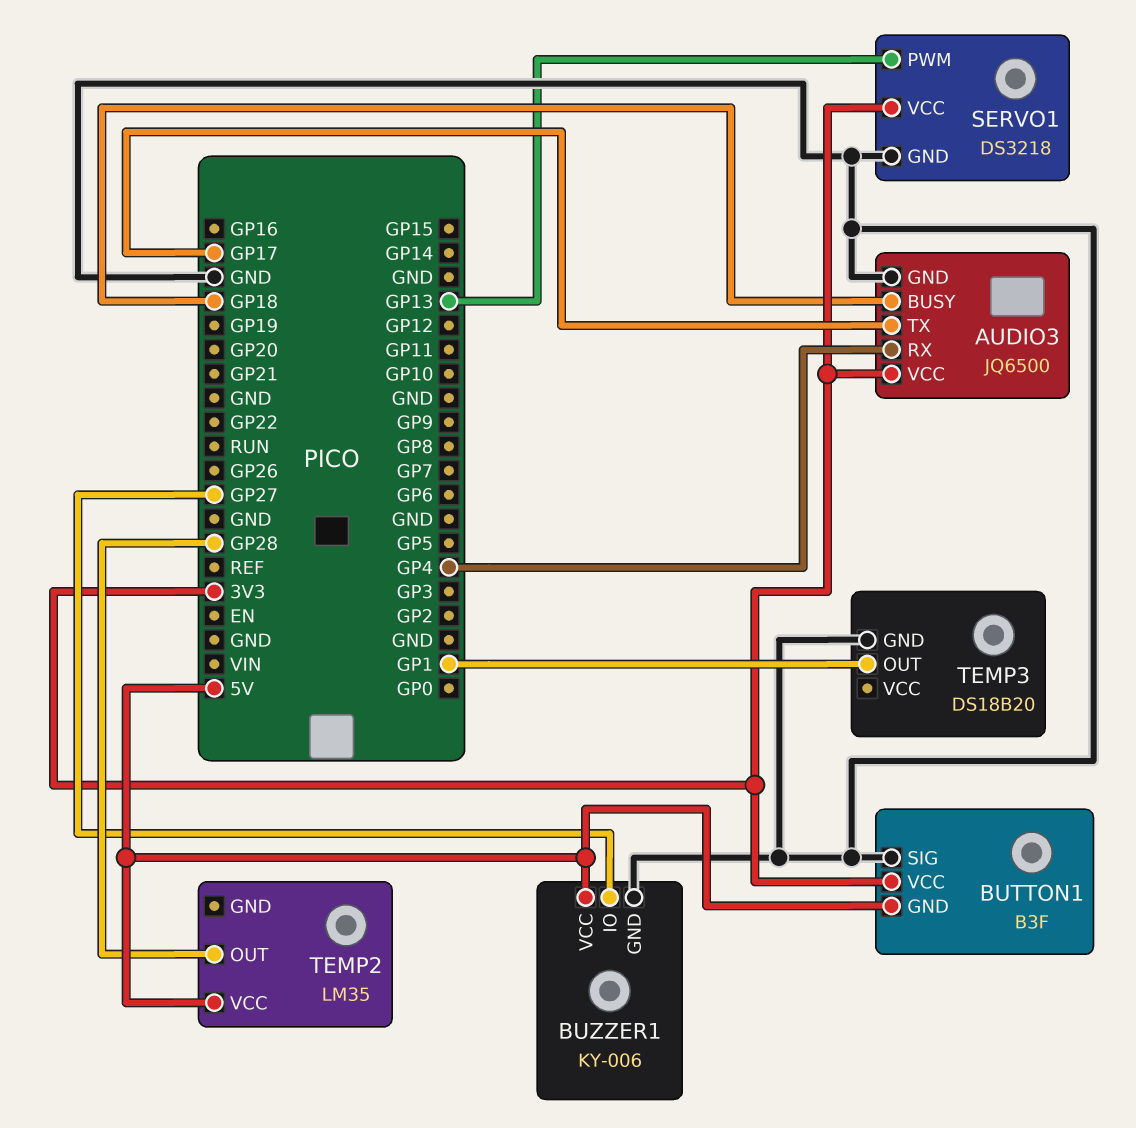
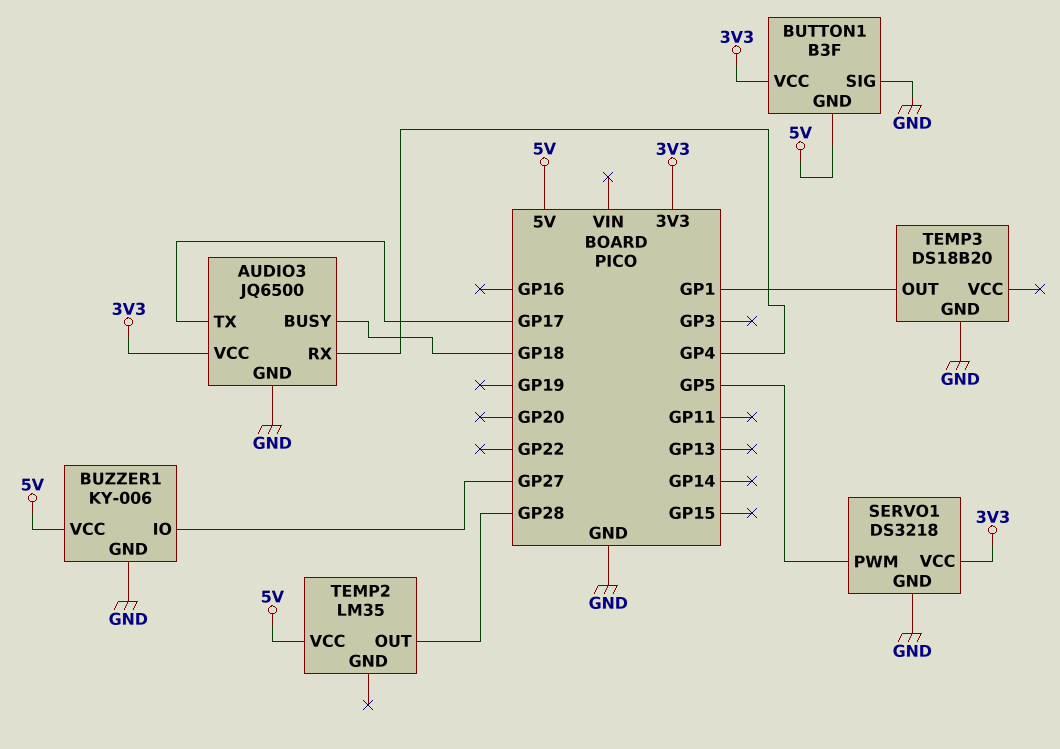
SERVO1 pin PWM: GP13 -> GP5

